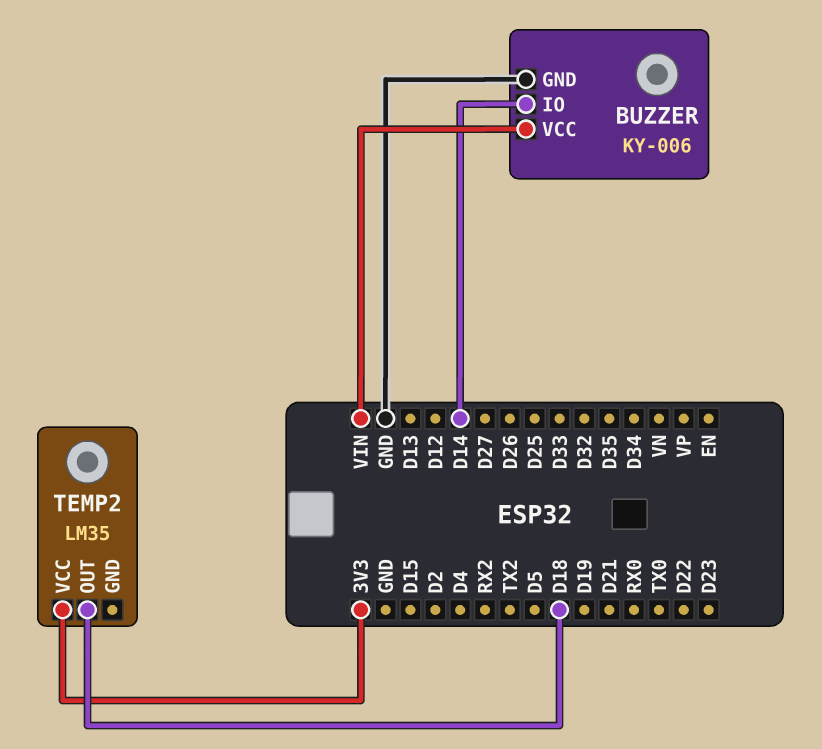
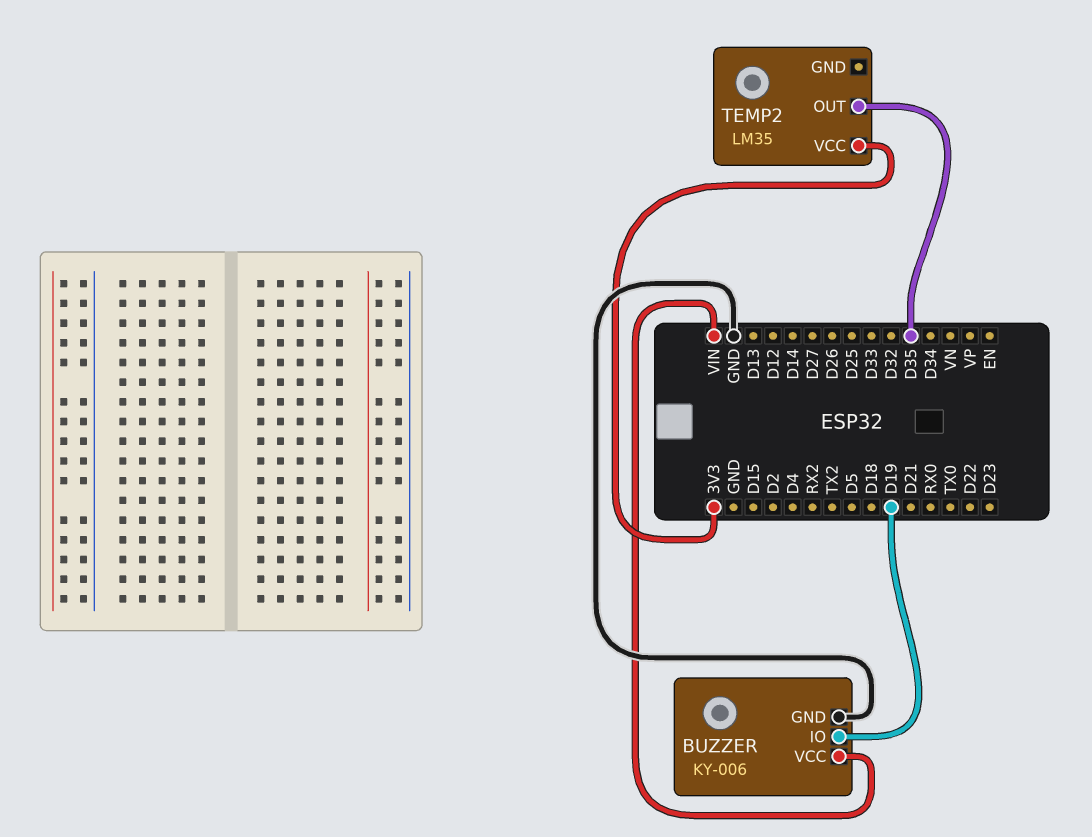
BUZZER pin IO: D14 -> D19
TEMP2 pin OUT: D18 -> D35

